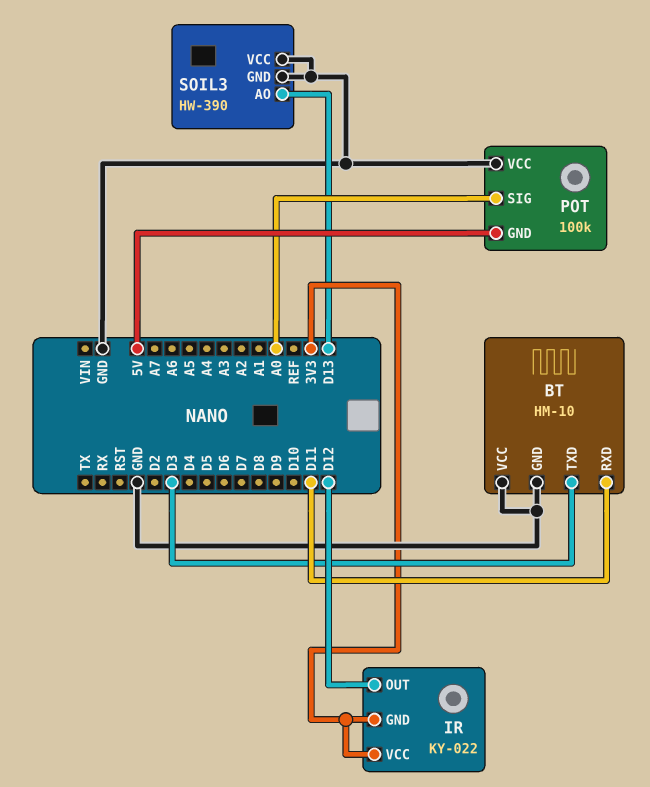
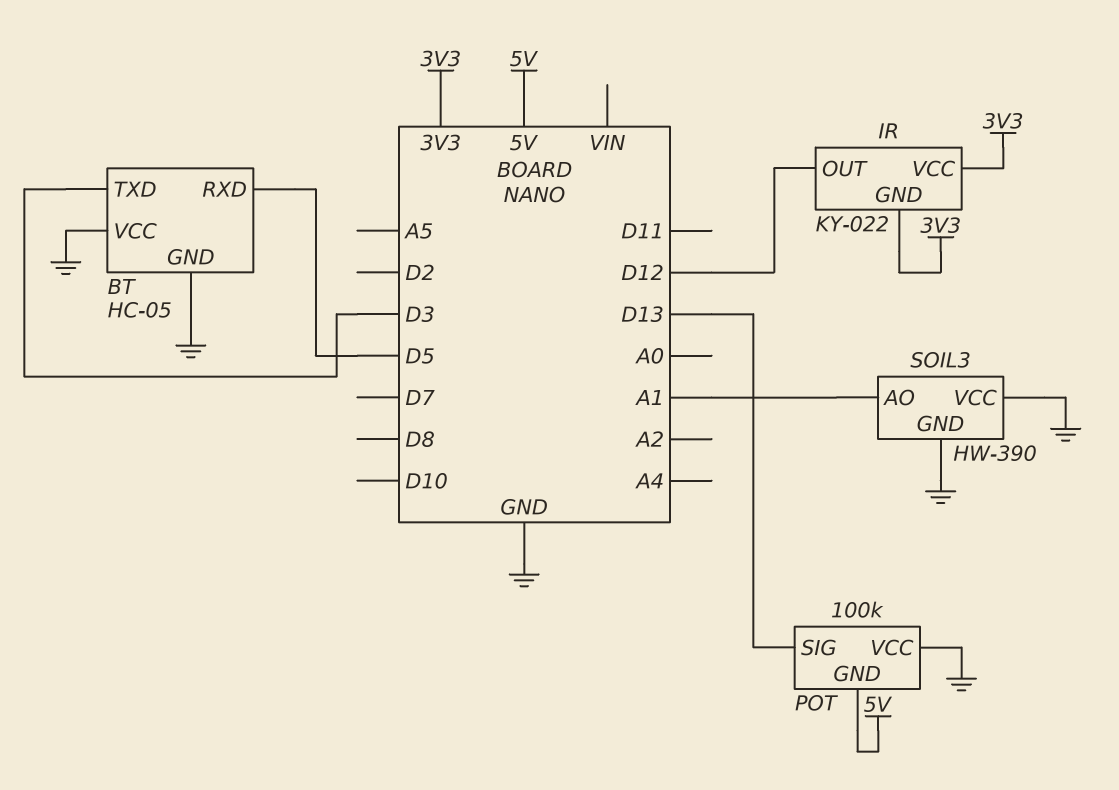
BT: HM-10 -> HC-05
BT pin RXD: D11 -> D5
POT pin SIG: A0 -> D13
SOIL3 pin AO: D13 -> A1

